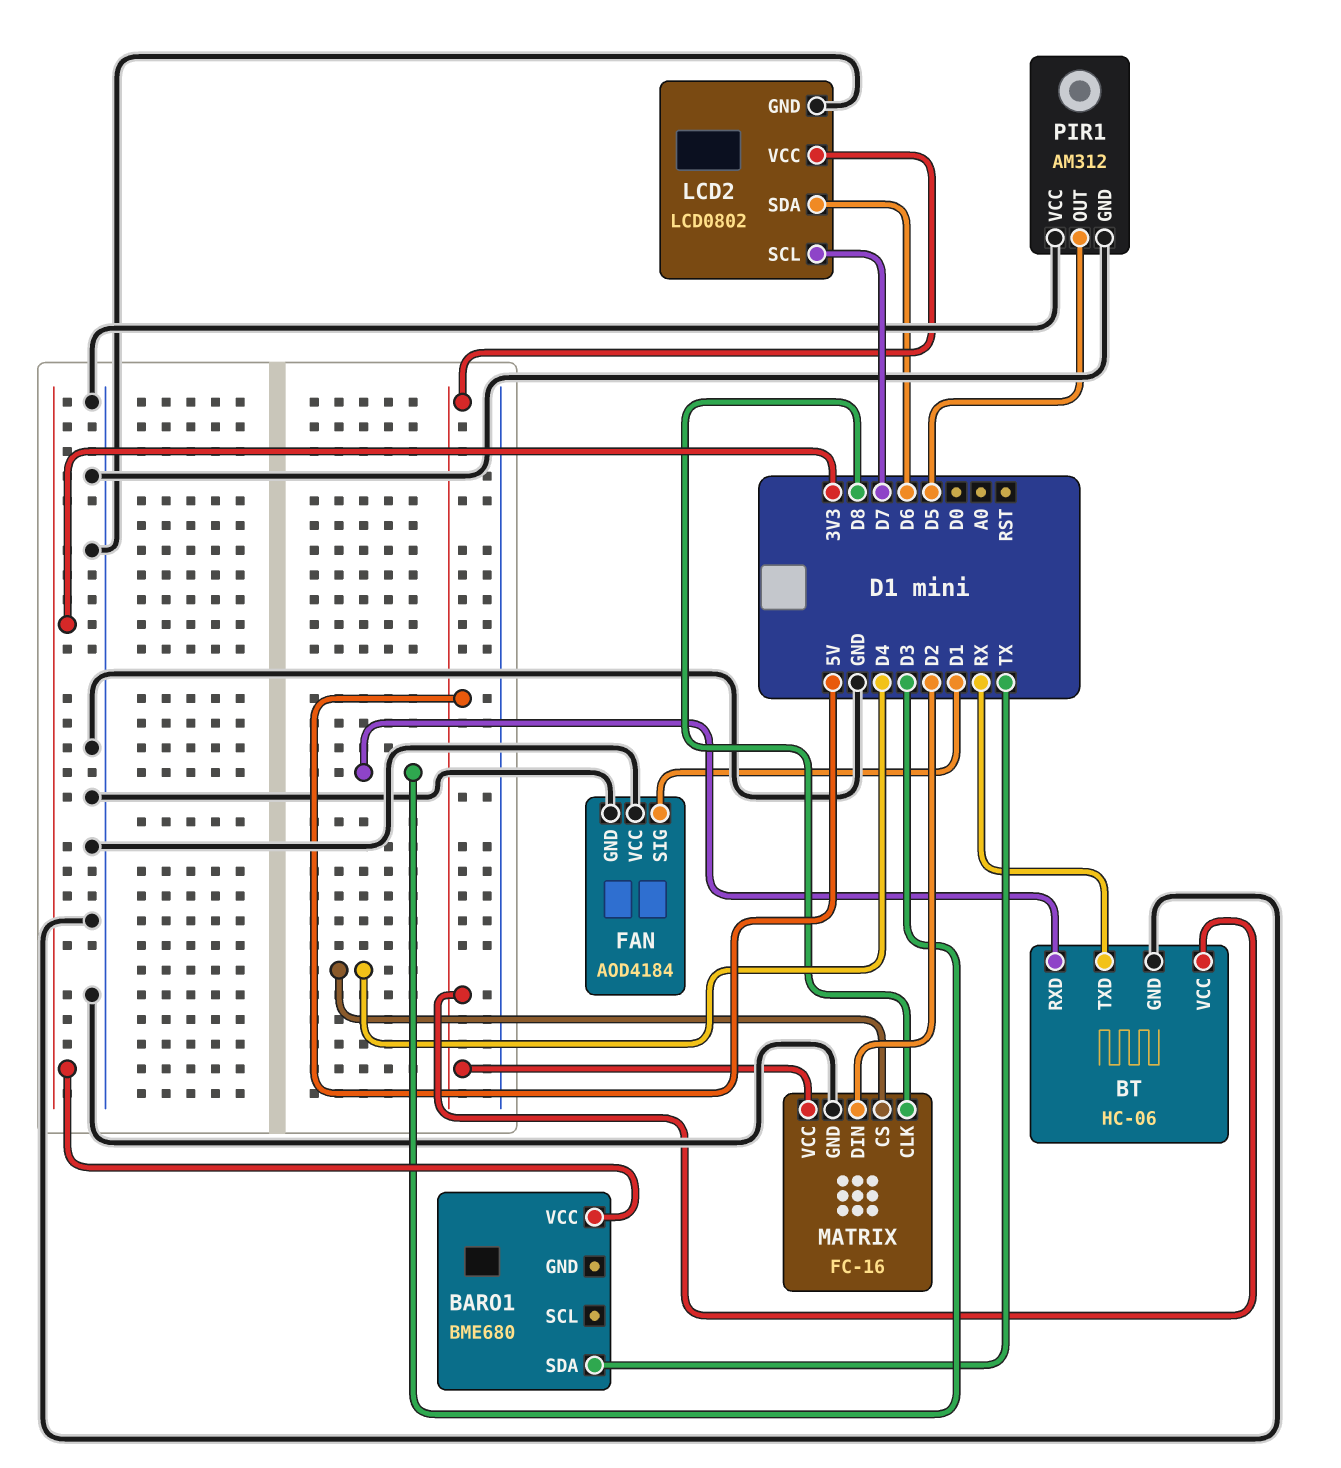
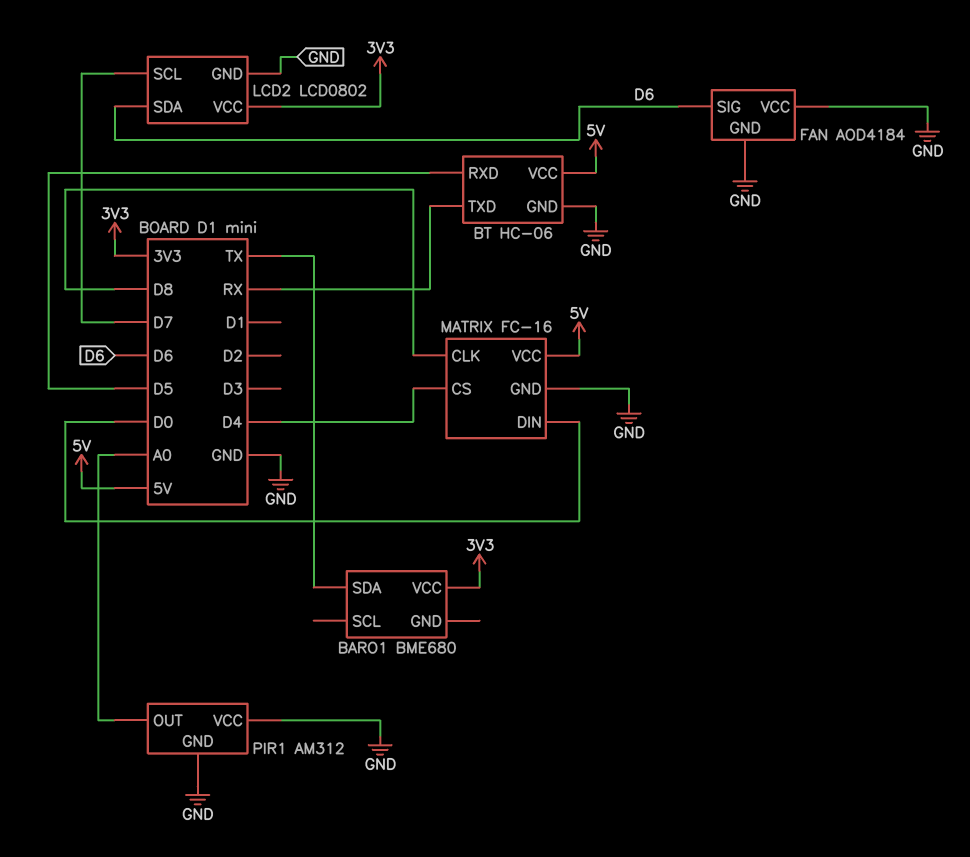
BT pin RXD: D3 -> D5
FAN pin SIG: D1 -> D6
LCD2 pin VCC: 5V -> 3V3
MATRIX pin DIN: D2 -> D0
PIR1 pin OUT: D5 -> A0

